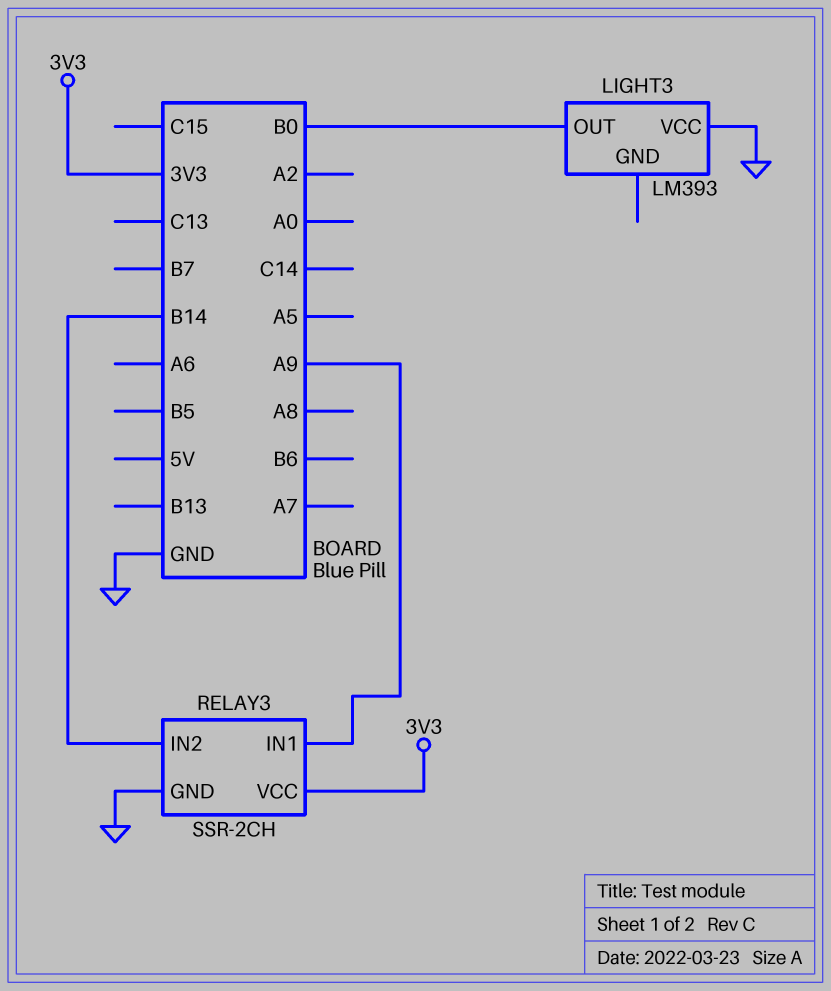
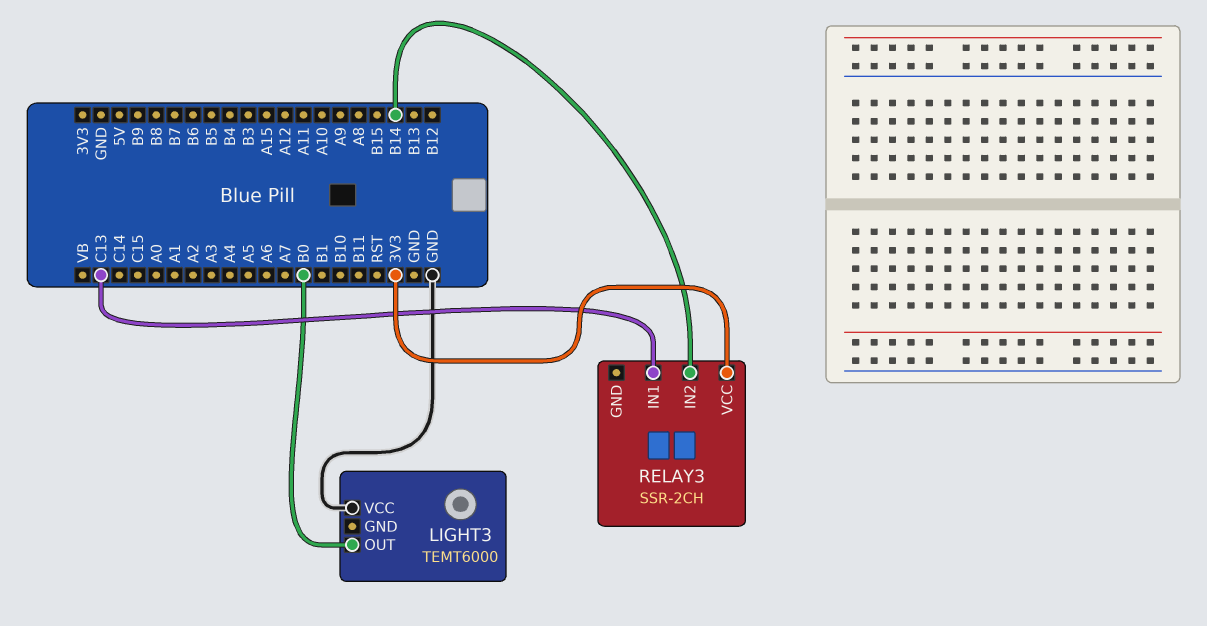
LIGHT3: LM393 -> TEMT6000
RELAY3 pin GND: GND -> none
RELAY3 pin IN1: A9 -> C13

